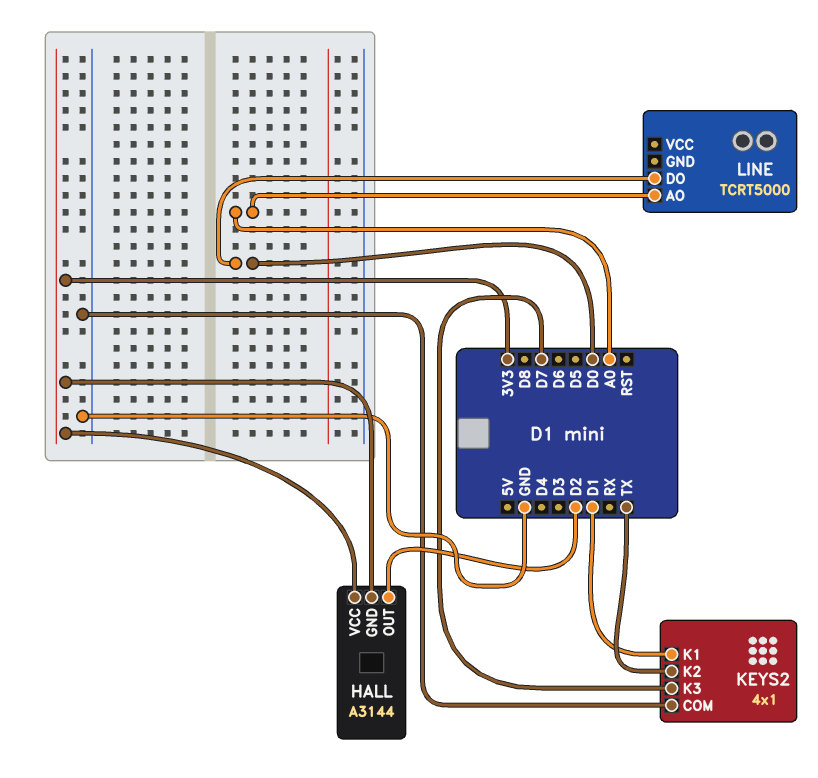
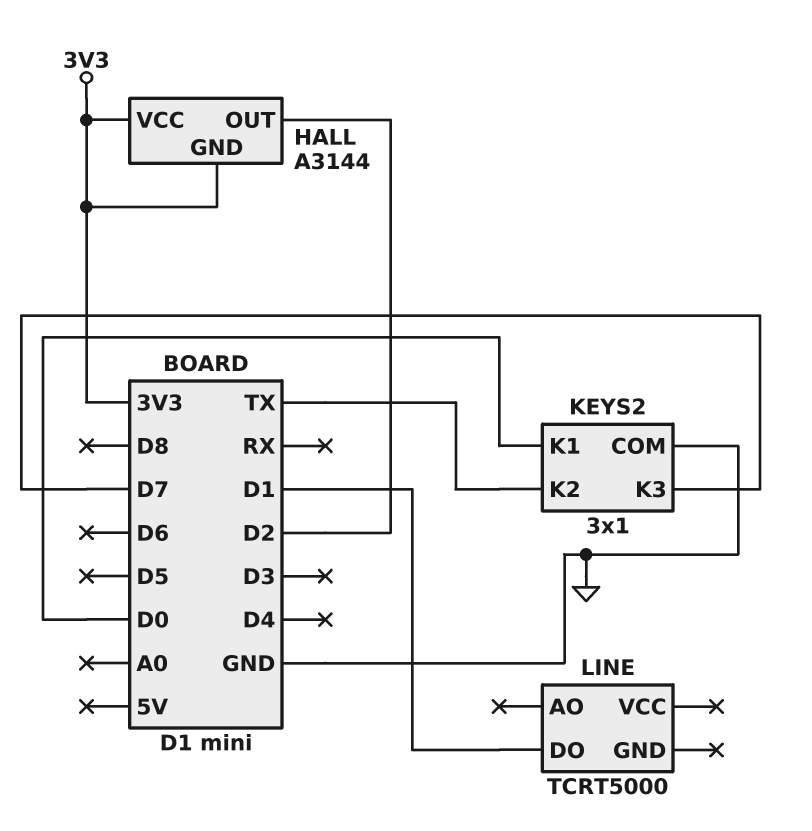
KEYS2: 4x1 -> 3x1
KEYS2 pin K1: D1 -> D0
LINE pin AO: A0 -> none
LINE pin DO: D0 -> D1

